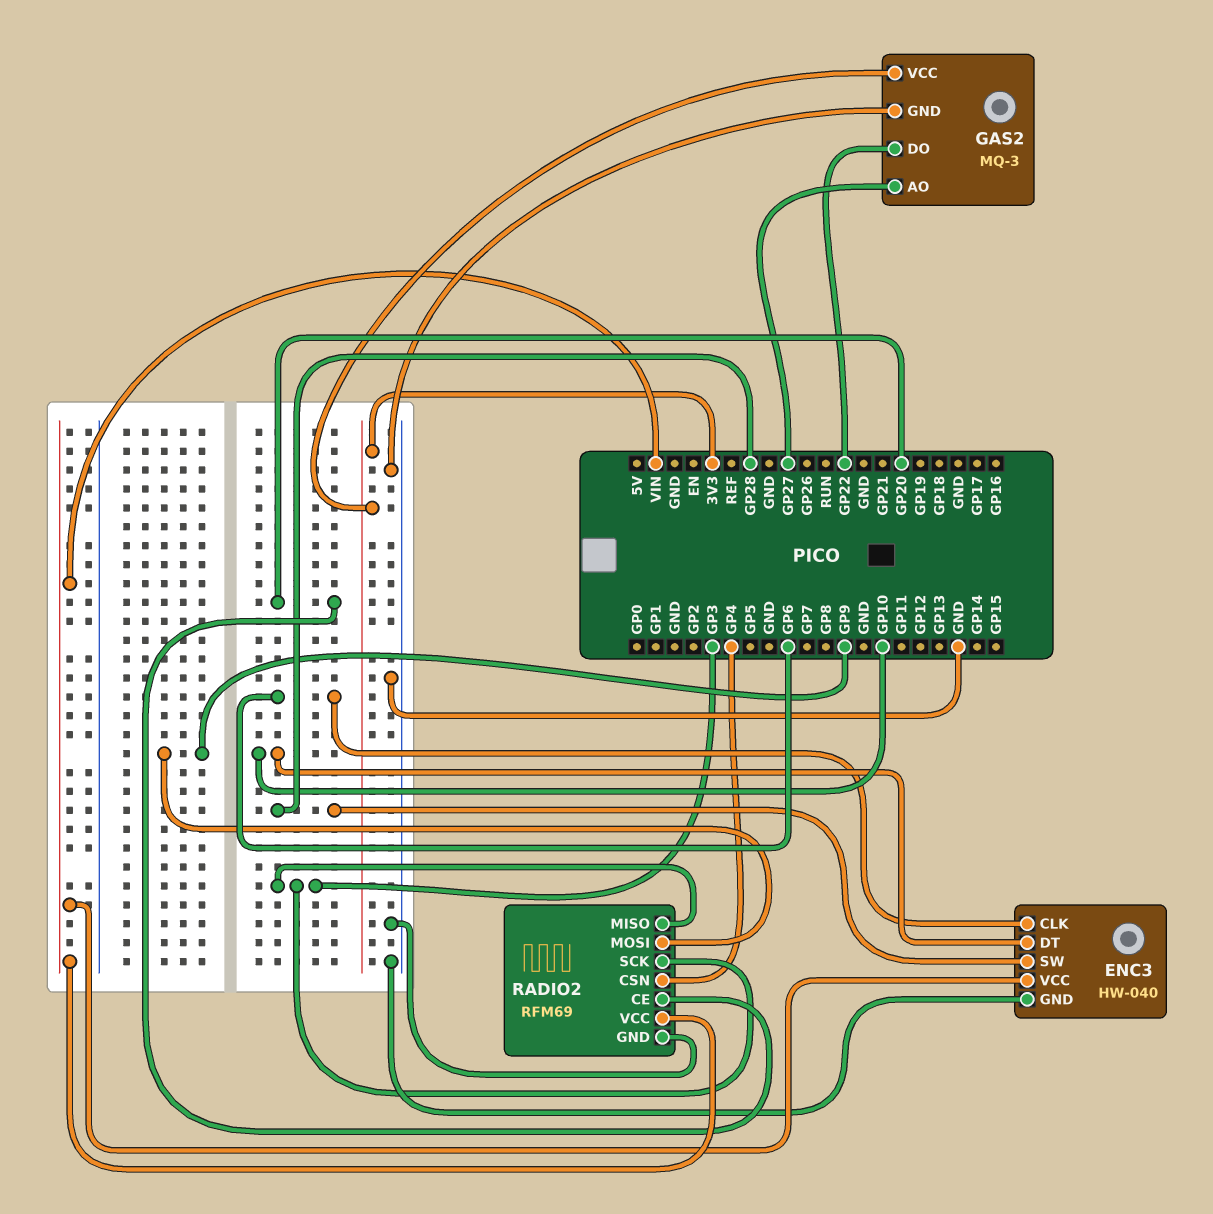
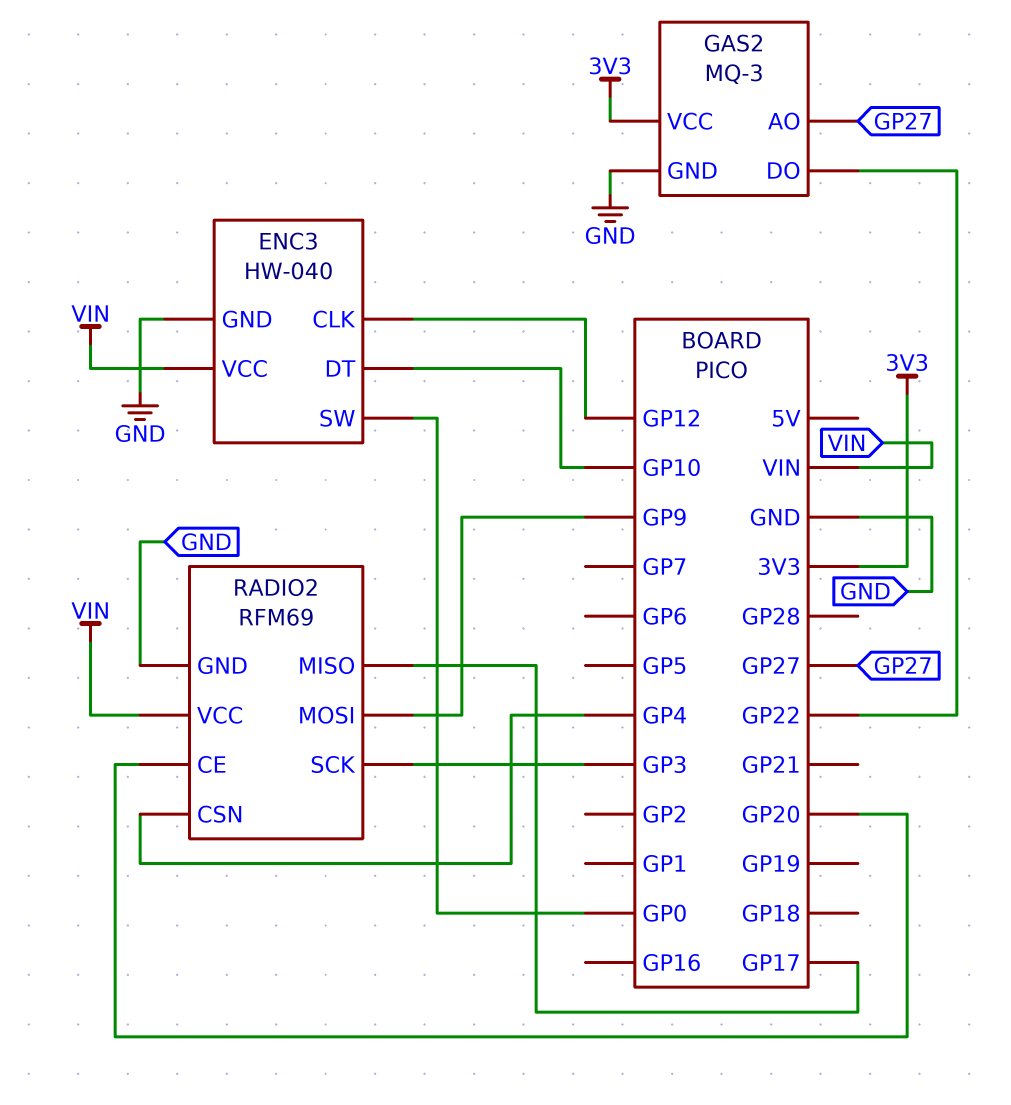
ENC3 pin CLK: GP6 -> GP12
ENC3 pin SW: GP28 -> GP0
RADIO2 pin MISO: GP3 -> GP17

